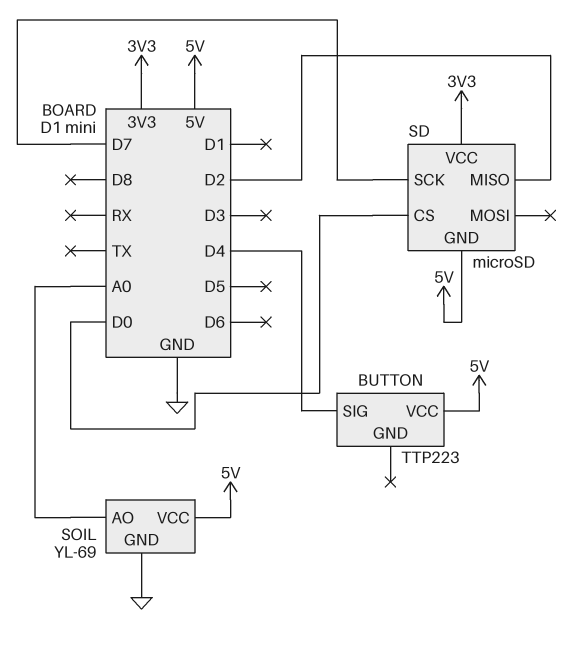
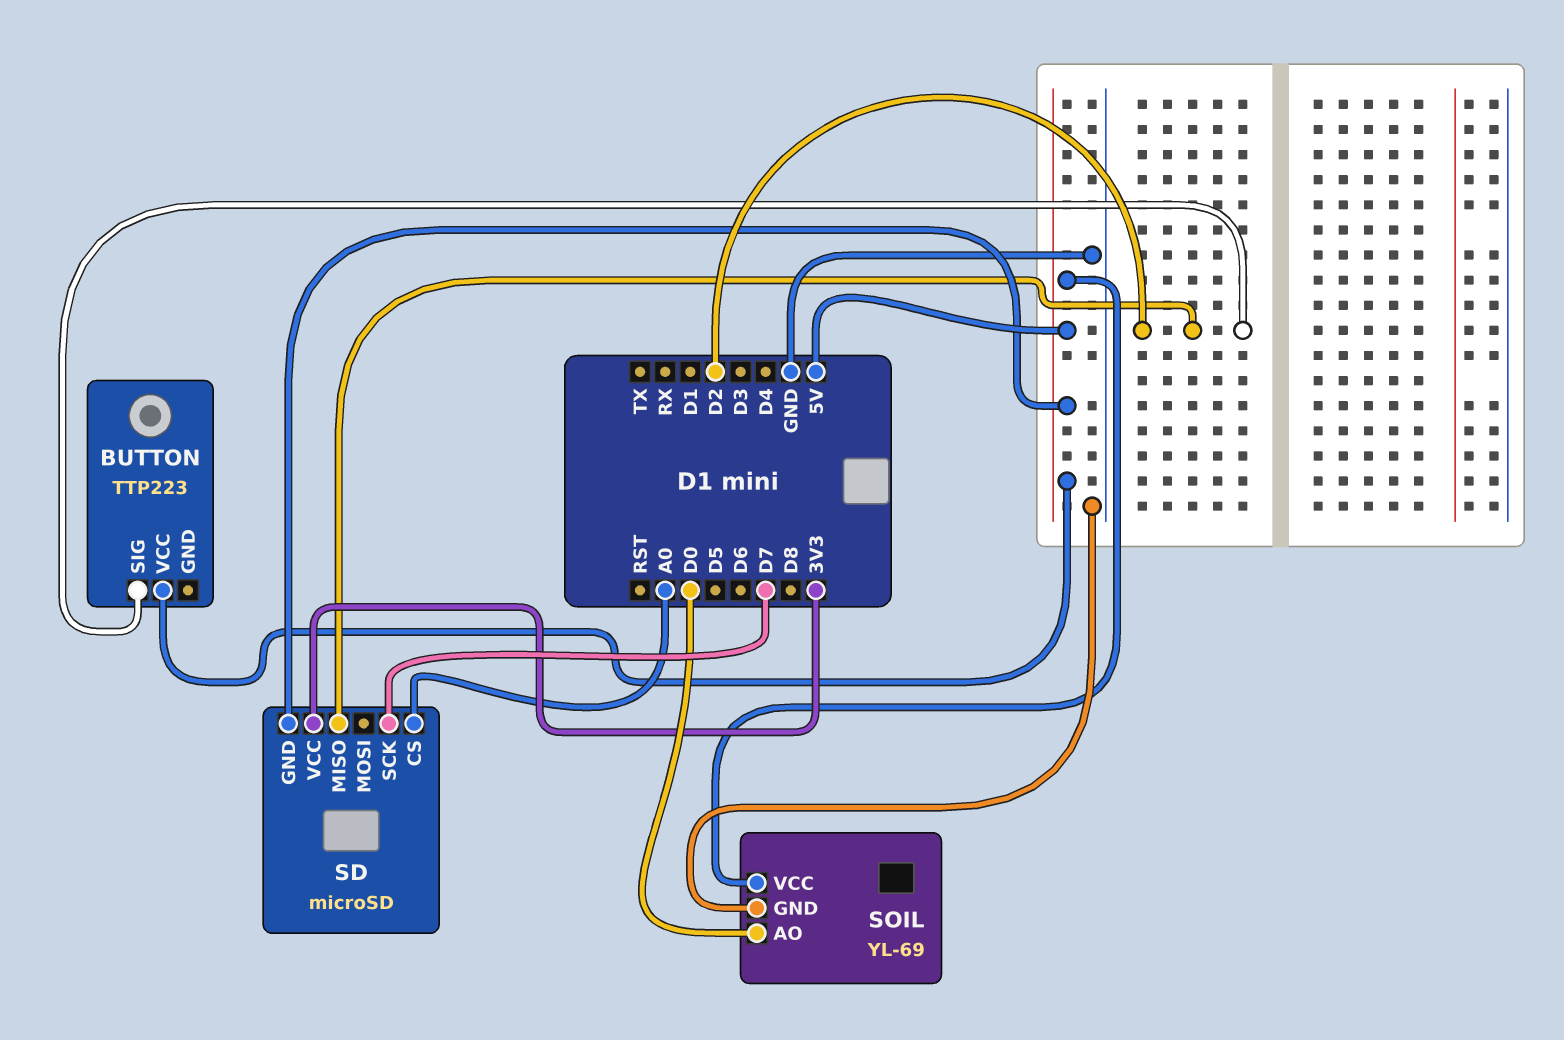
BUTTON pin SIG: D4 -> D2
SD pin CS: D0 -> A0
SOIL pin AO: A0 -> D0

